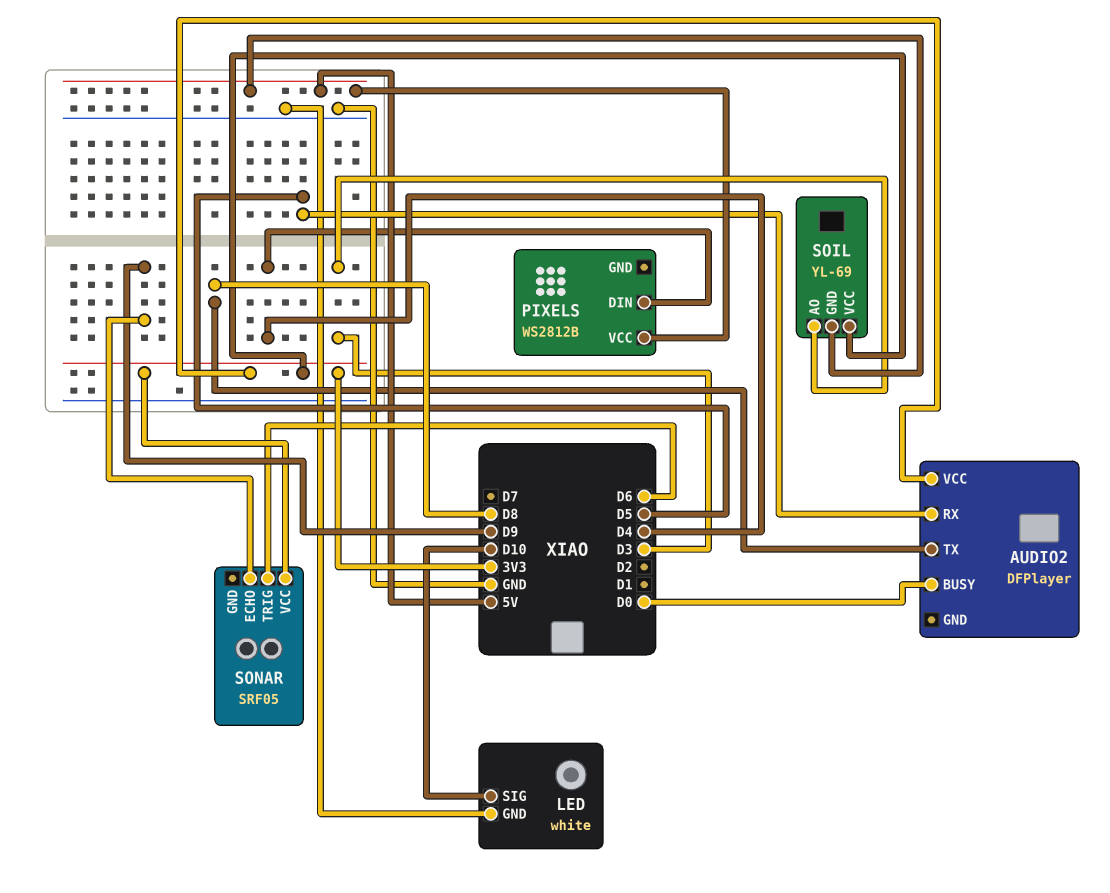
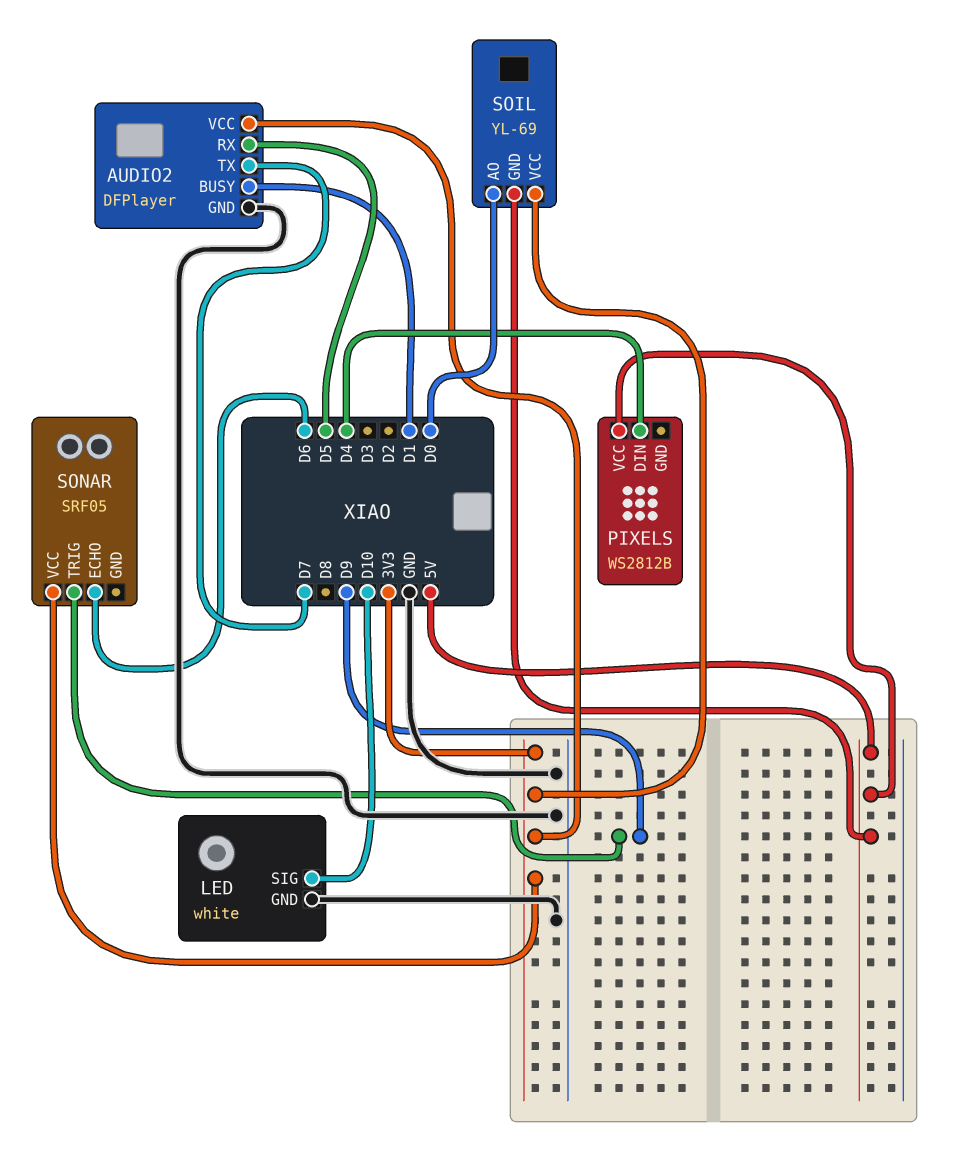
AUDIO2 pin BUSY: D0 -> D1
AUDIO2 pin GND: none -> GND
AUDIO2 pin TX: D8 -> D7
SOIL pin AO: D3 -> D0
SONAR pin ECHO: D9 -> D6
SONAR pin TRIG: D6 -> D9

